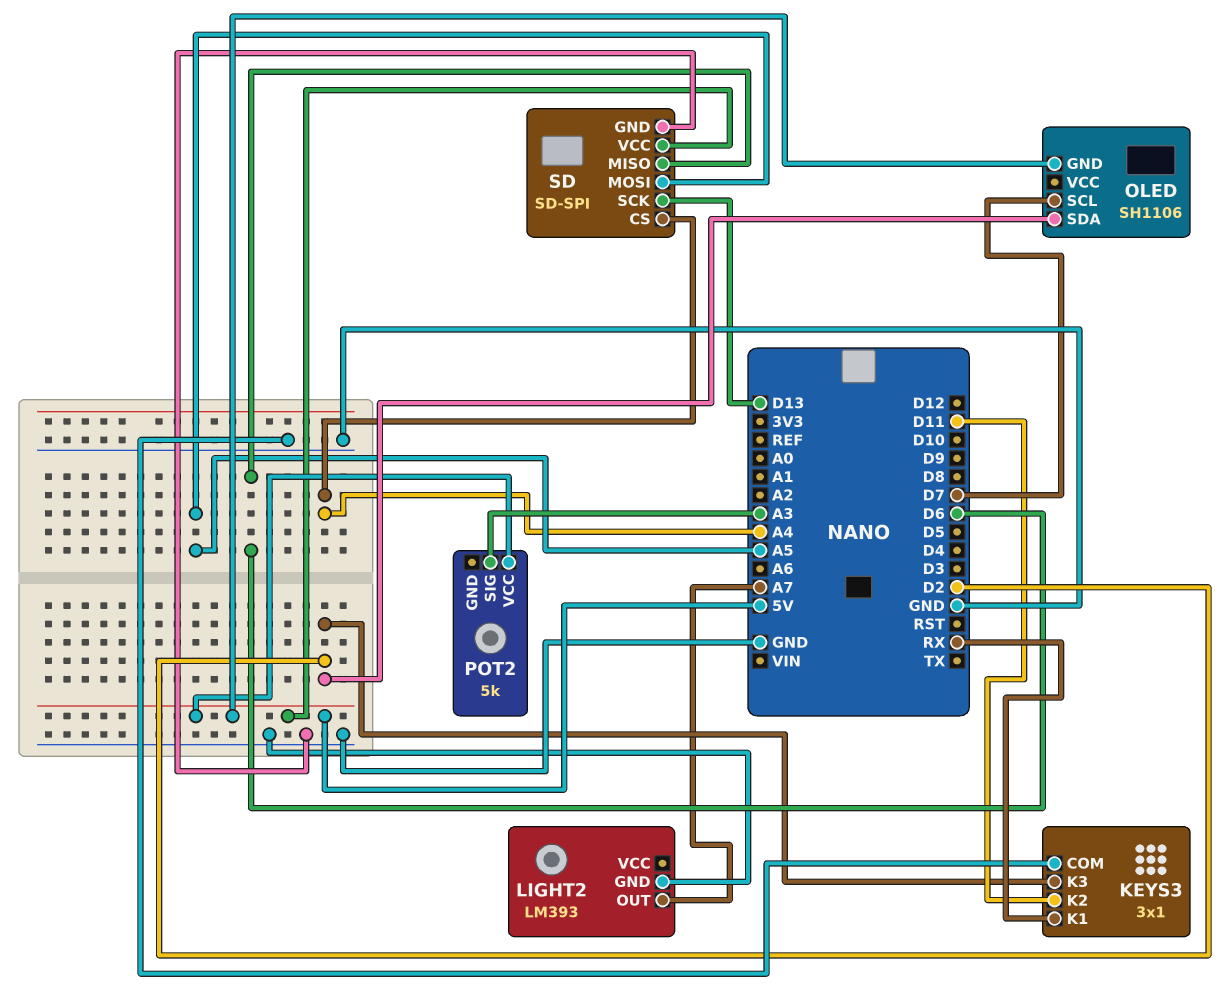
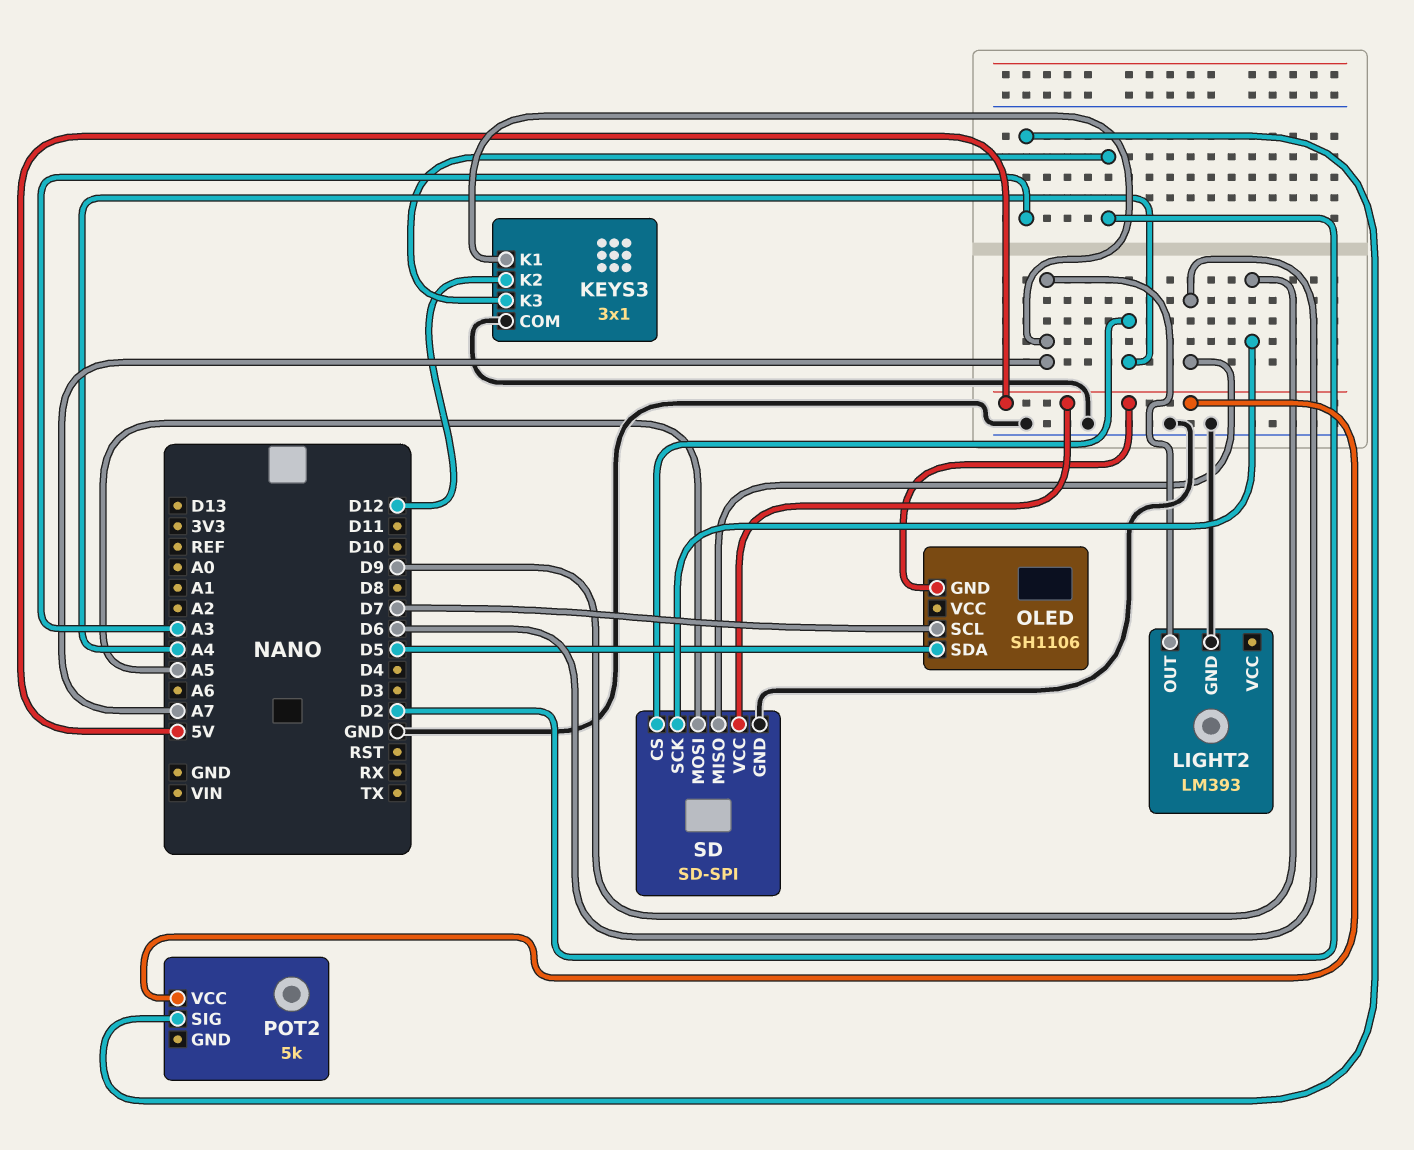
KEYS3 pin K1: RX -> A7
KEYS3 pin K2: D11 -> D12
OLED pin SDA: D2 -> D5
SD pin SCK: D13 -> D9

